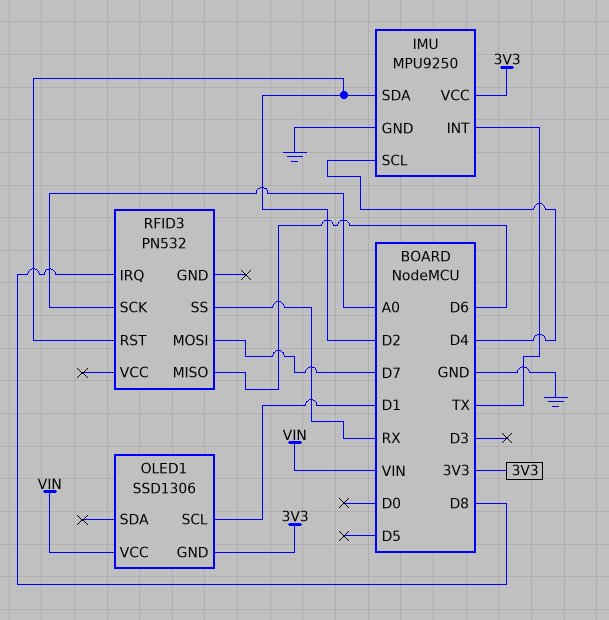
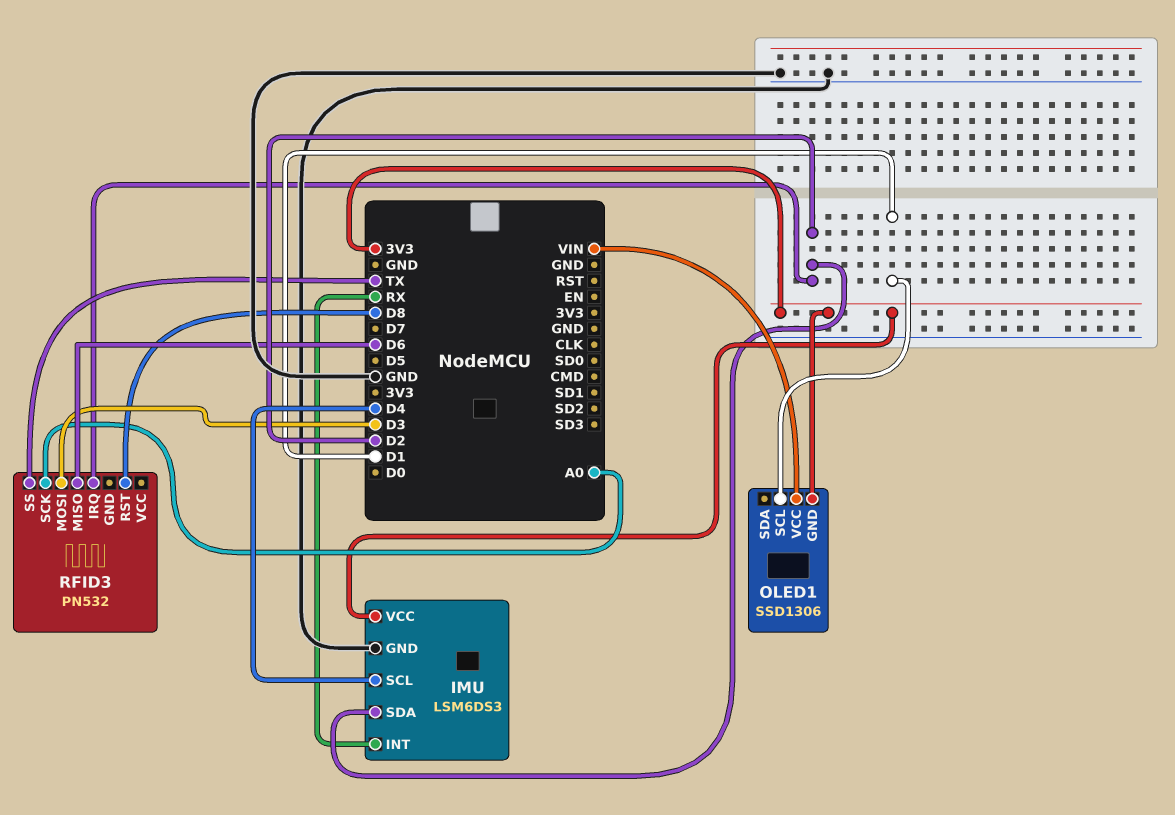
IMU: MPU9250 -> LSM6DS3
IMU pin INT: TX -> RX
RFID3 pin IRQ: D8 -> D2
RFID3 pin MOSI: D7 -> D3
RFID3 pin RST: D2 -> D8
RFID3 pin SS: RX -> TX

